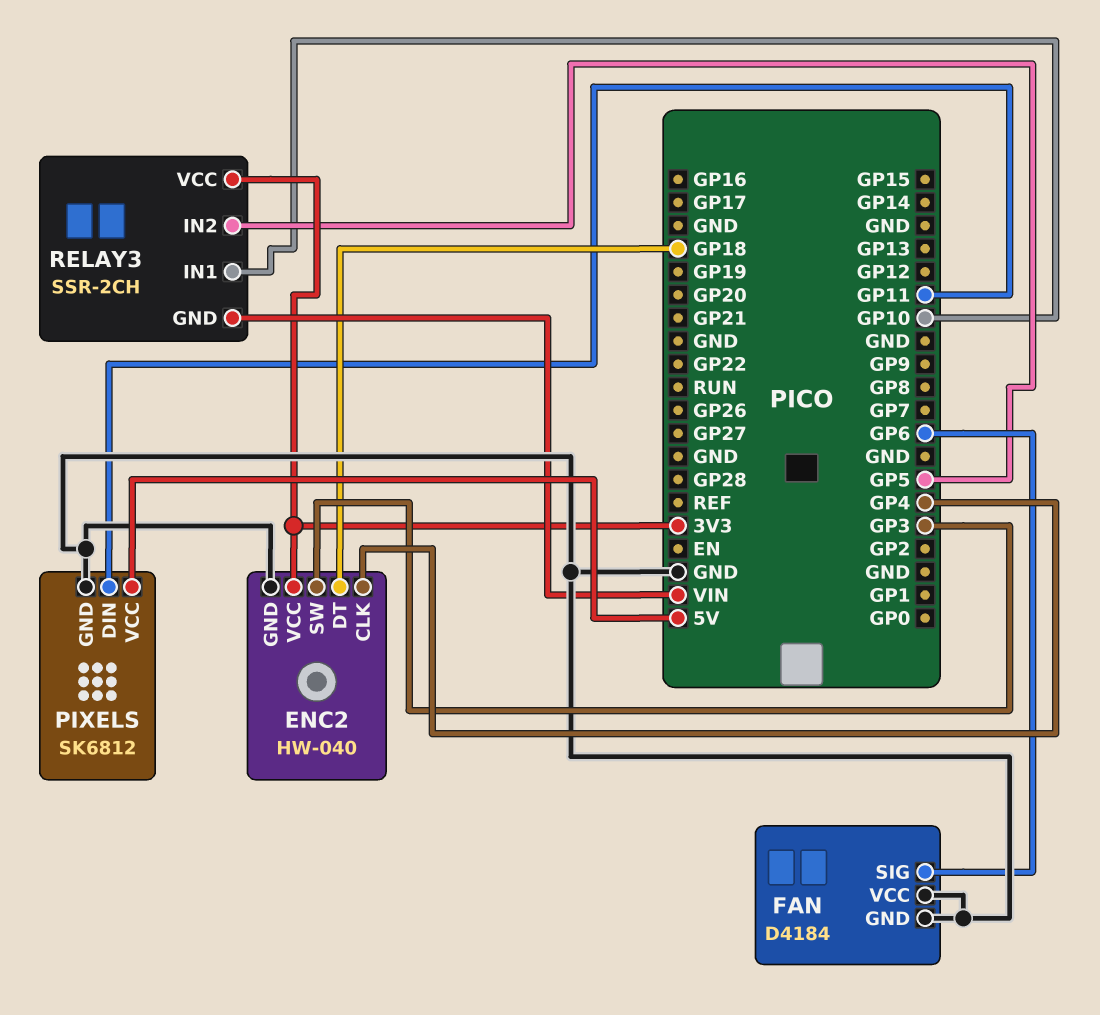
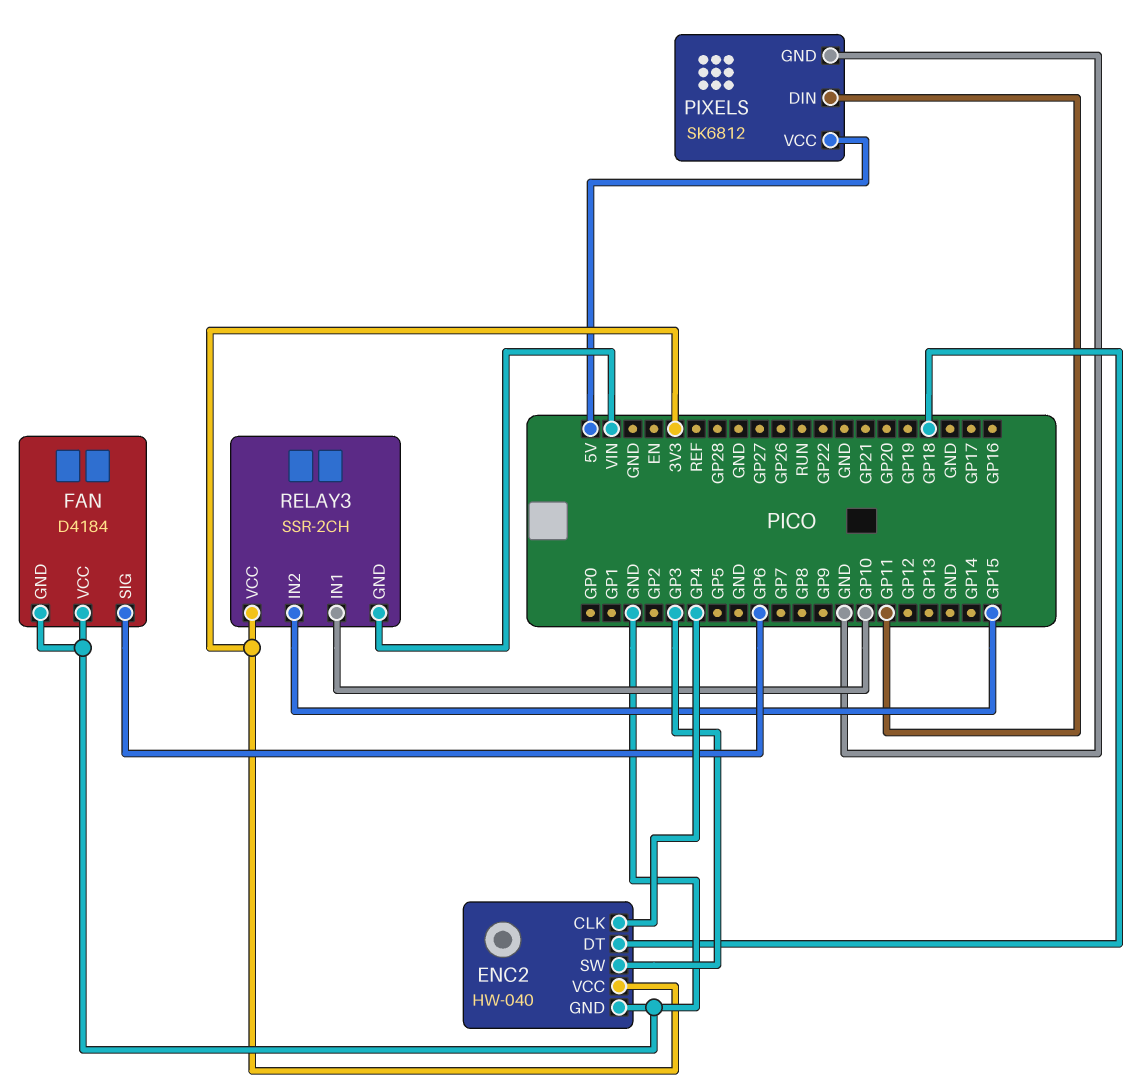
RELAY3 pin IN2: GP5 -> GP15

